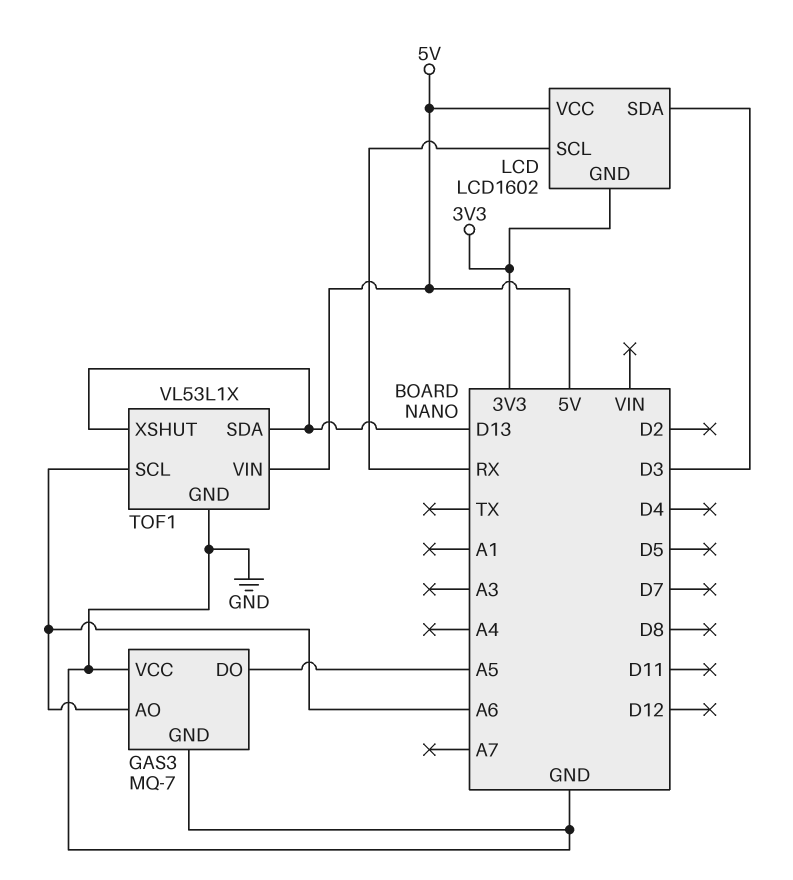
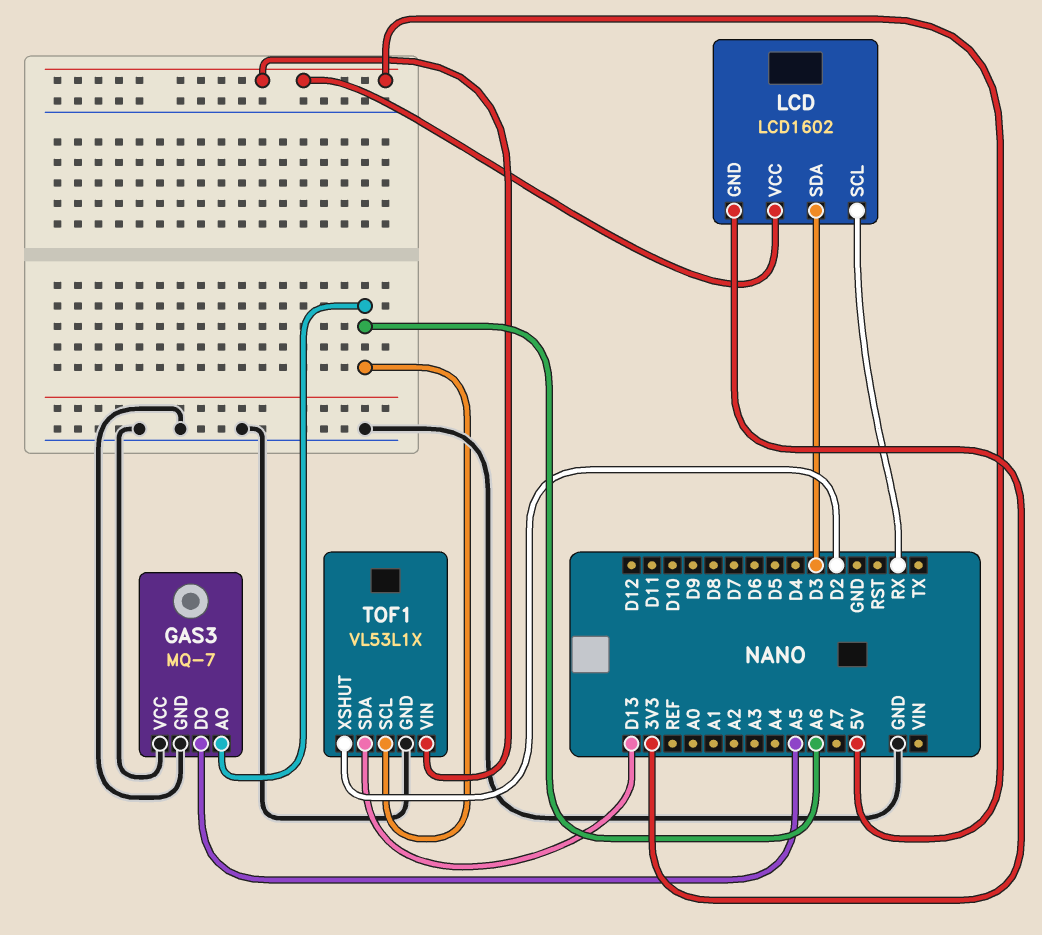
TOF1 pin XSHUT: D13 -> D2

